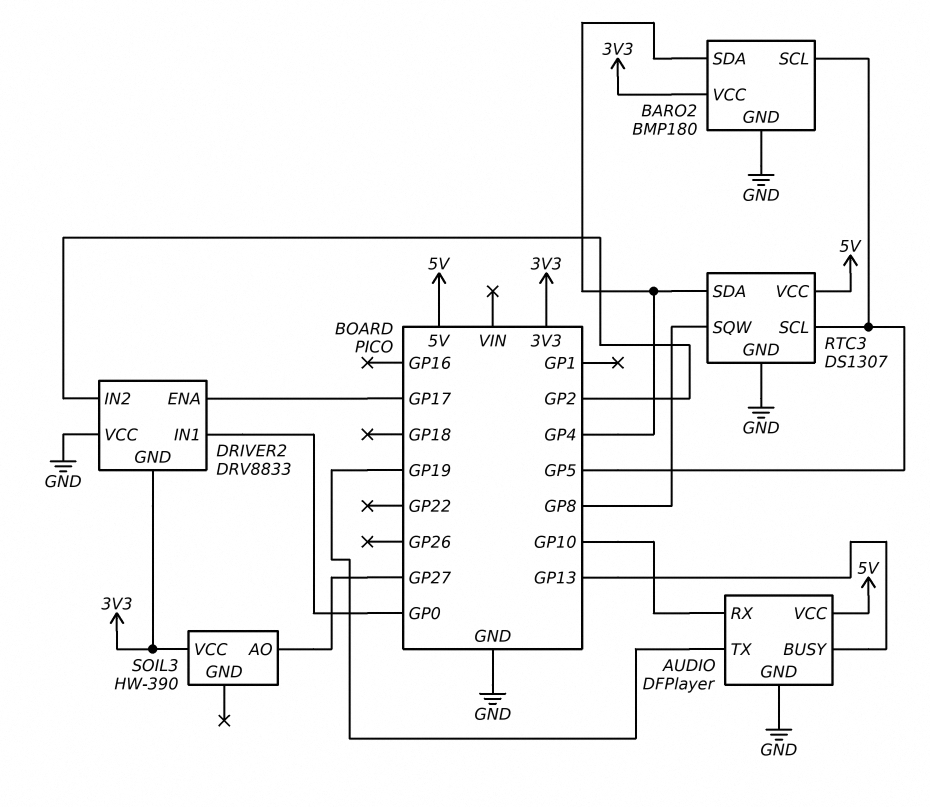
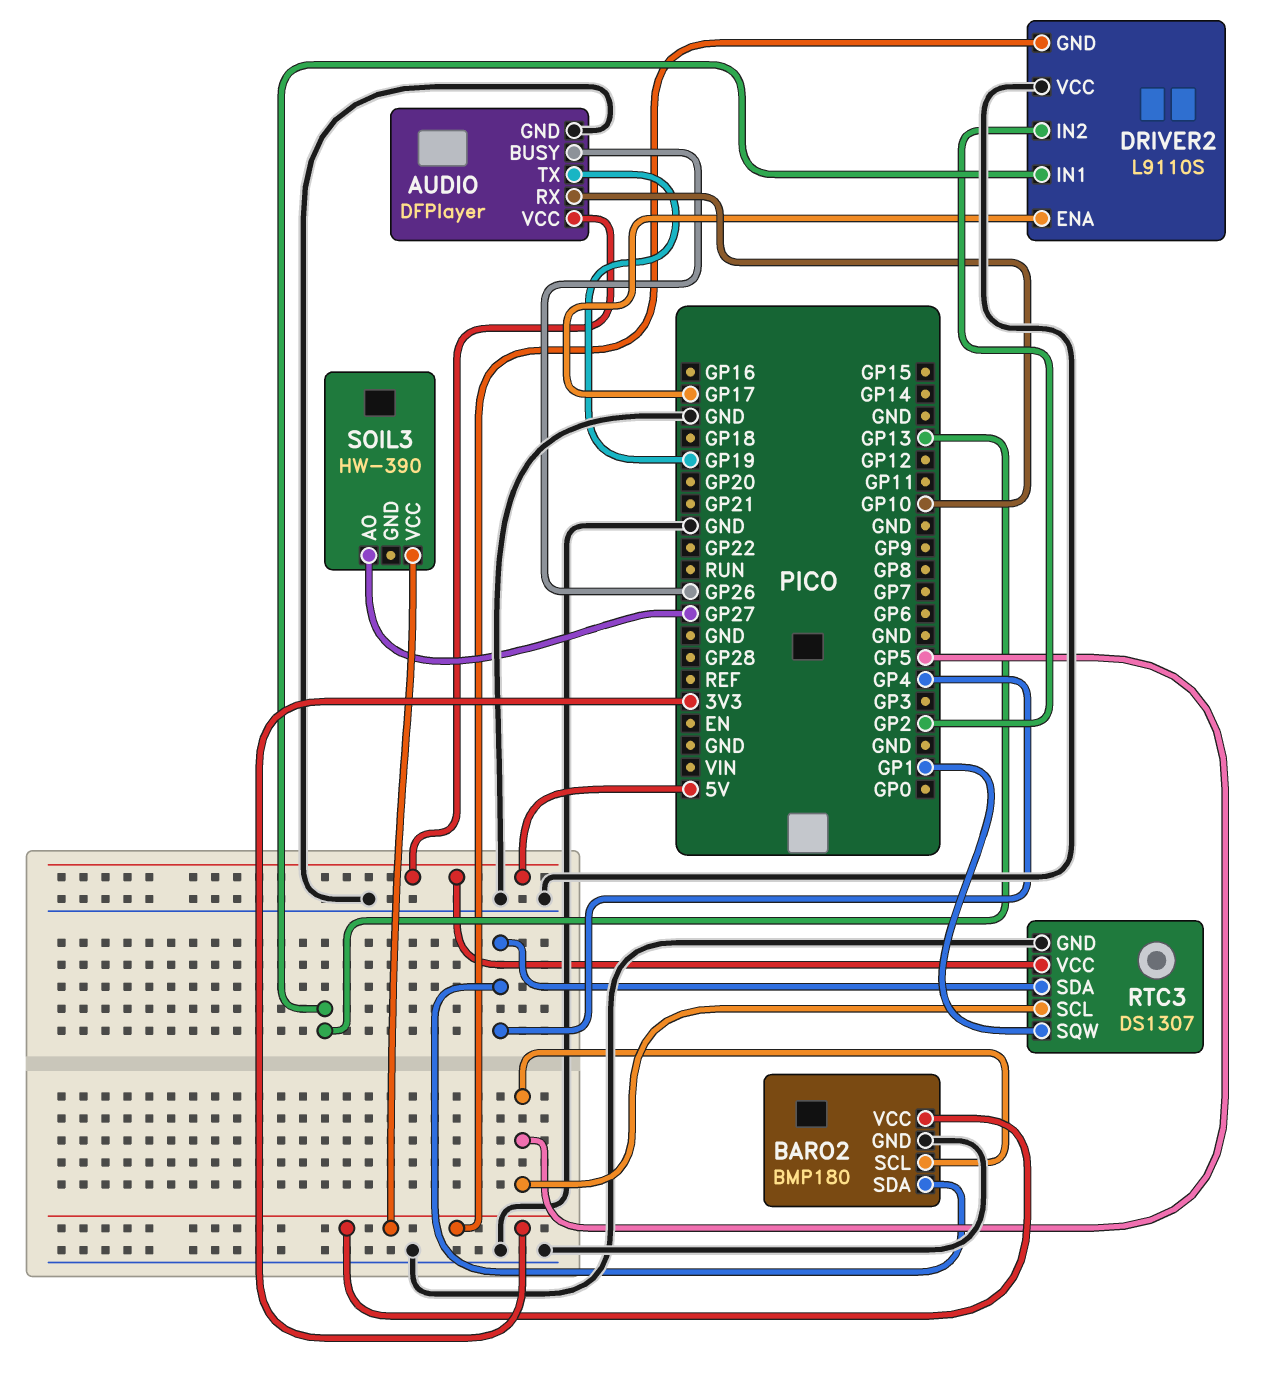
AUDIO pin BUSY: GP13 -> GP26
DRIVER2: DRV8833 -> L9110S
DRIVER2 pin IN1: GP0 -> GP13
RTC3 pin SQW: GP8 -> GP1

